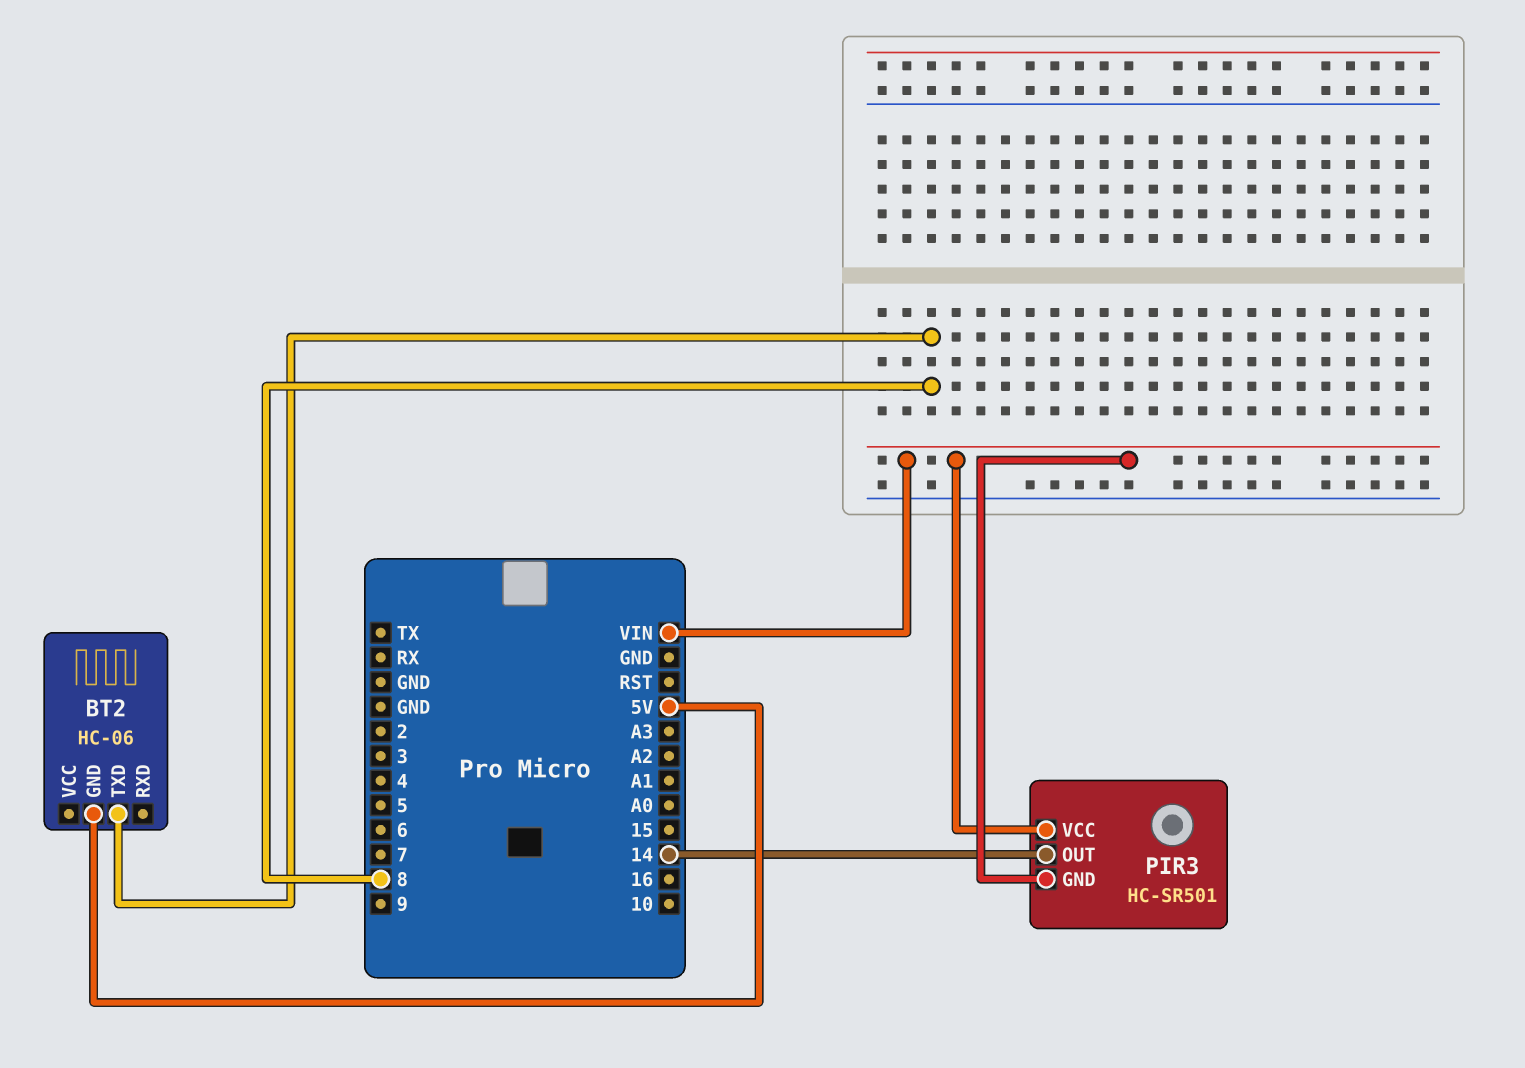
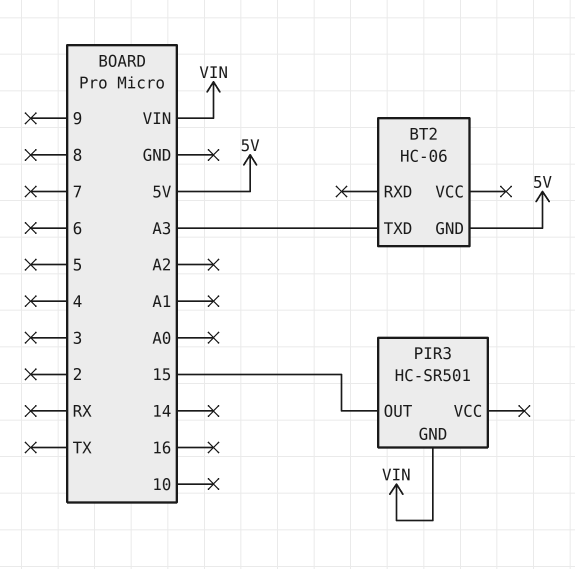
BT2 pin TXD: 8 -> A3
PIR3 pin OUT: 14 -> 15
PIR3 pin VCC: VIN -> none

